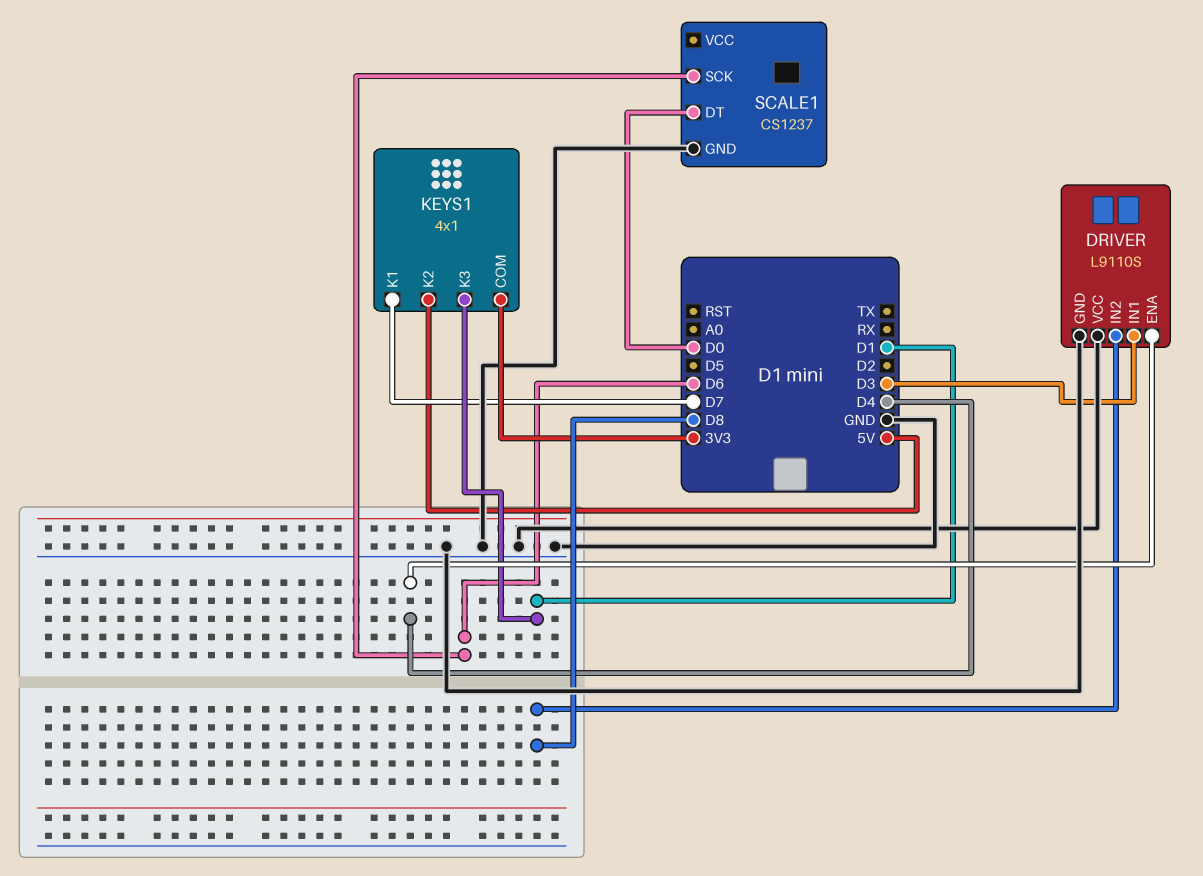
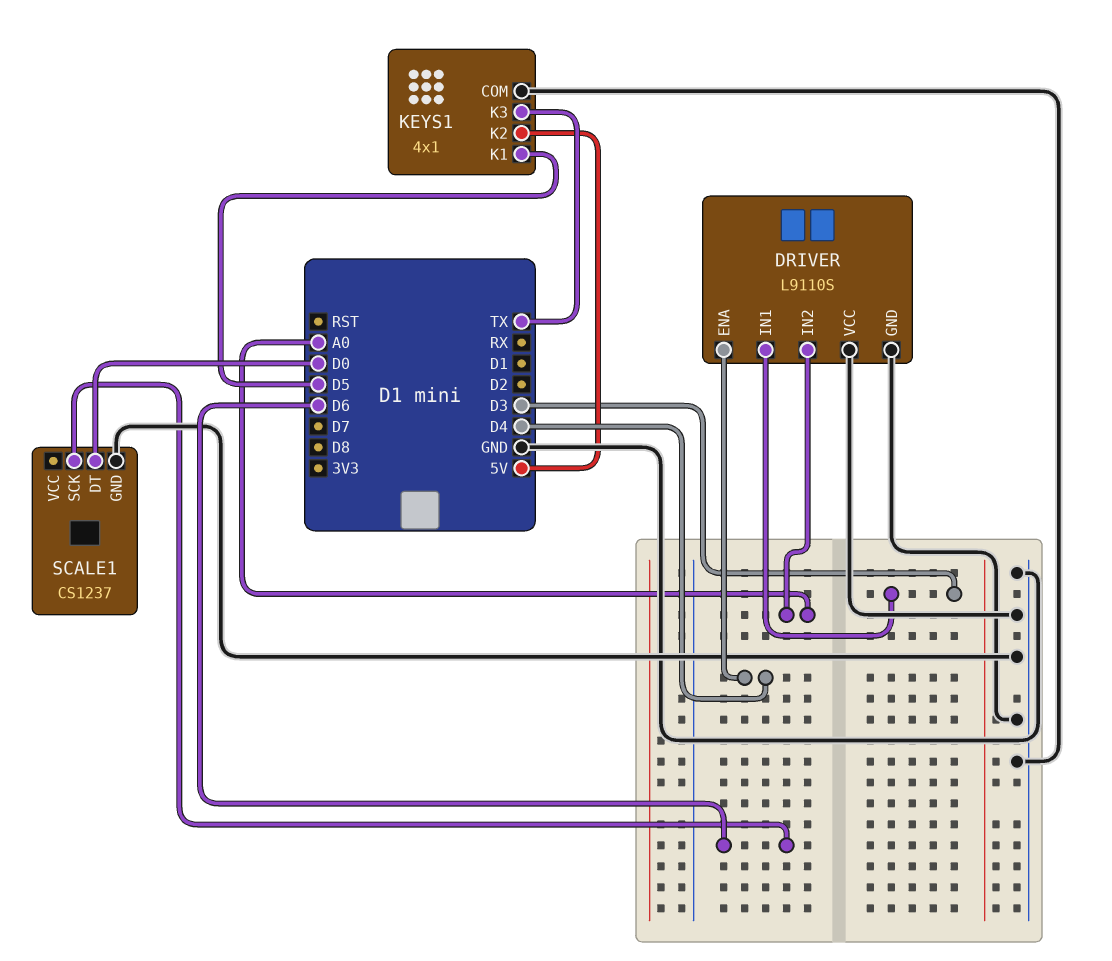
DRIVER pin IN2: D8 -> A0
KEYS1 pin COM: 3V3 -> GND
KEYS1 pin K1: D7 -> D5
KEYS1 pin K3: D1 -> TX

